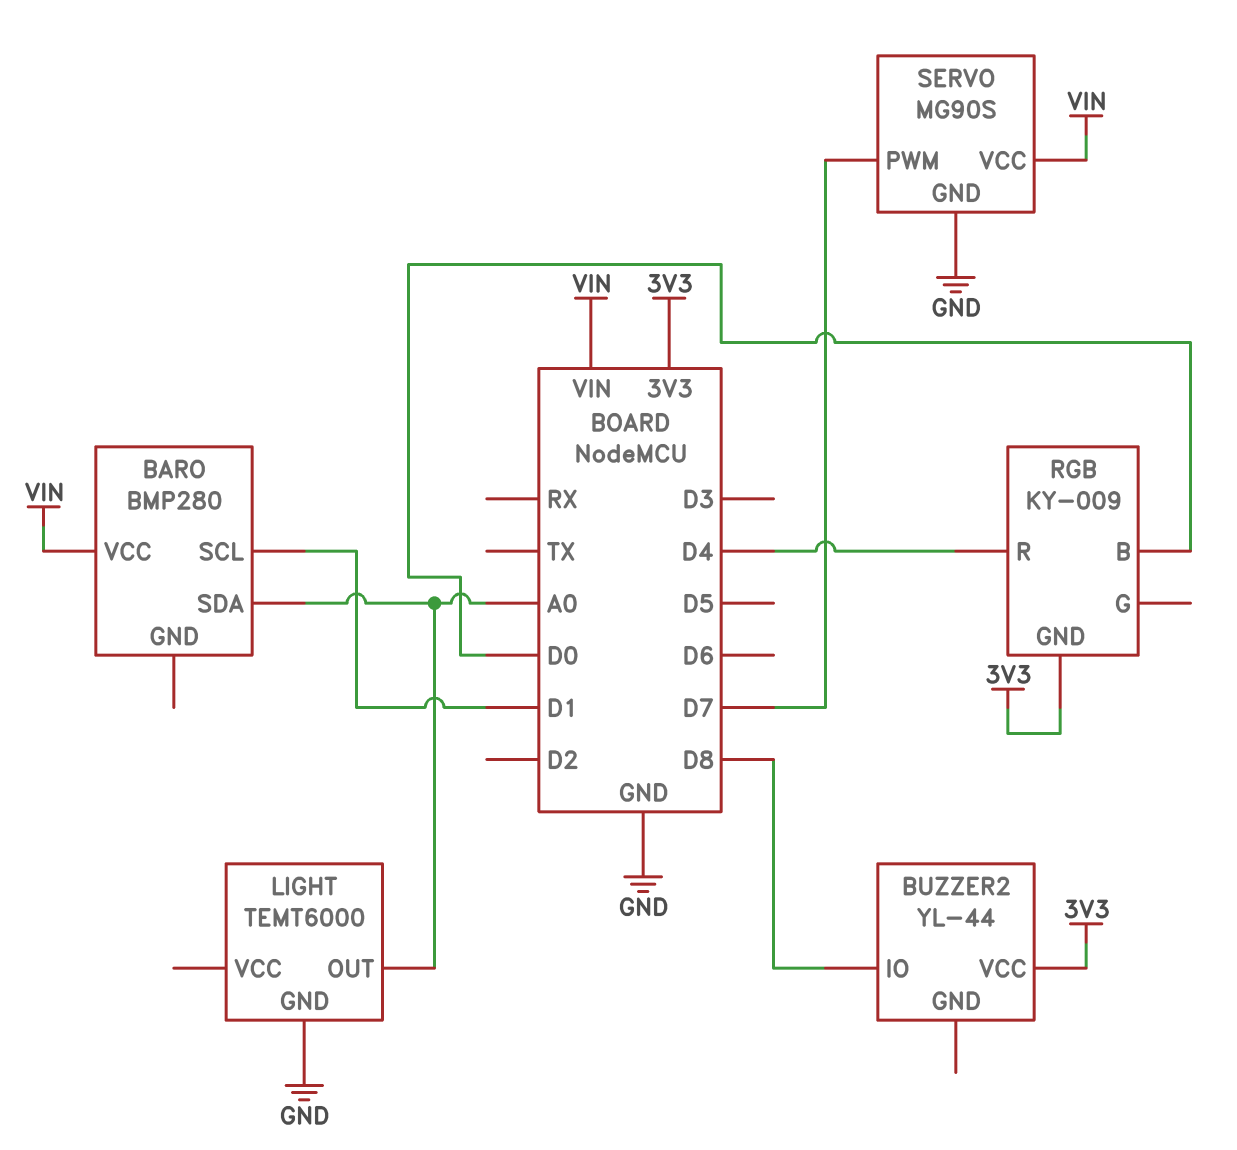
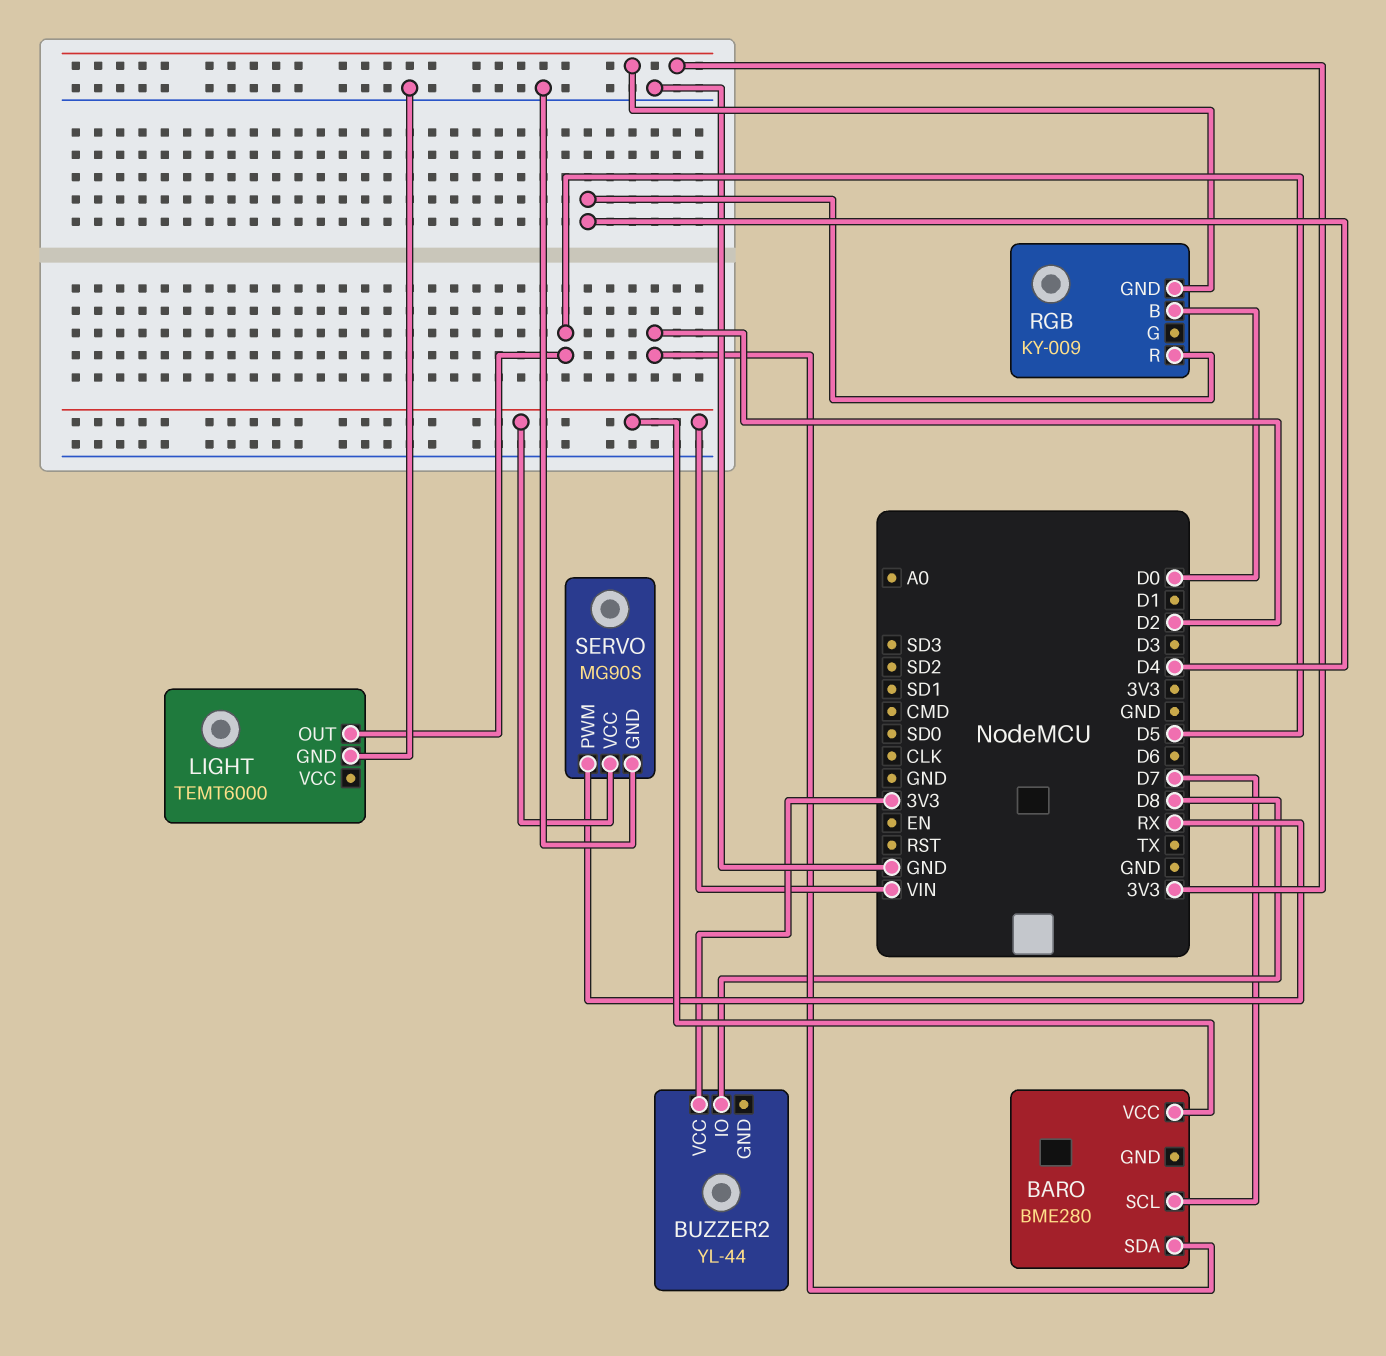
BARO: BMP280 -> BME280
BARO pin SCL: D1 -> D7
BARO pin SDA: A0 -> D2
LIGHT pin OUT: A0 -> D5
SERVO pin PWM: D7 -> RX

